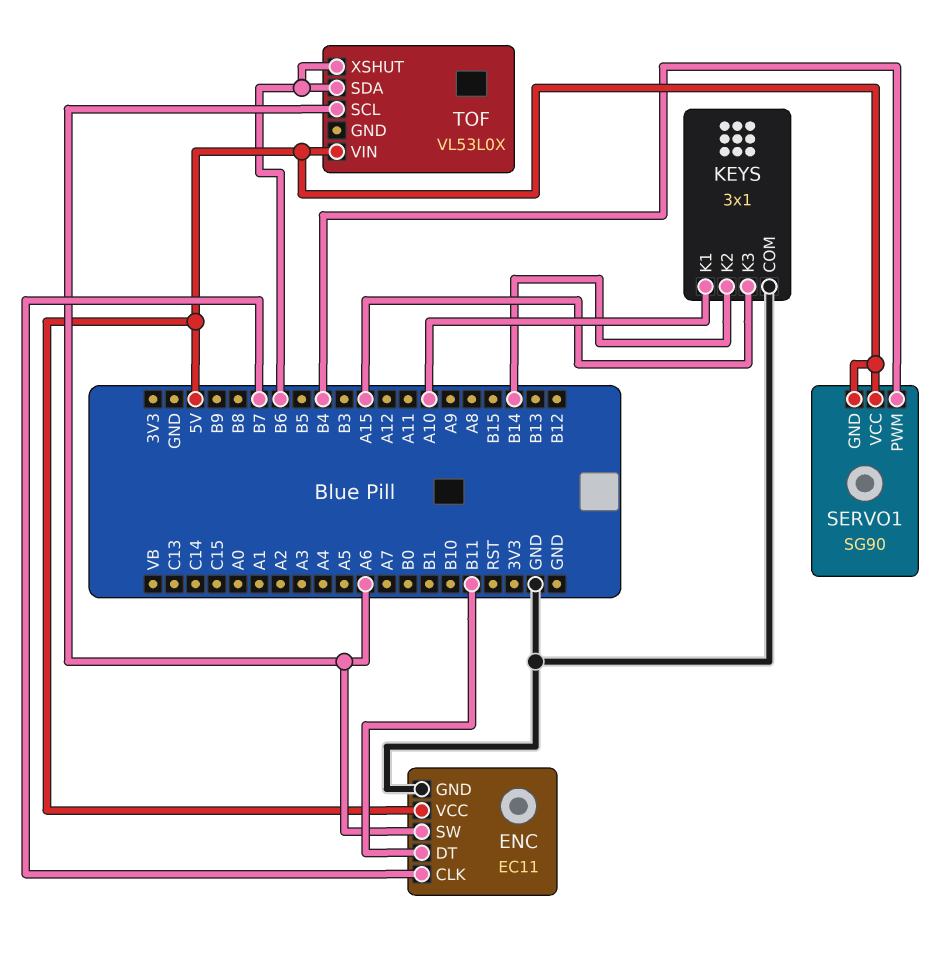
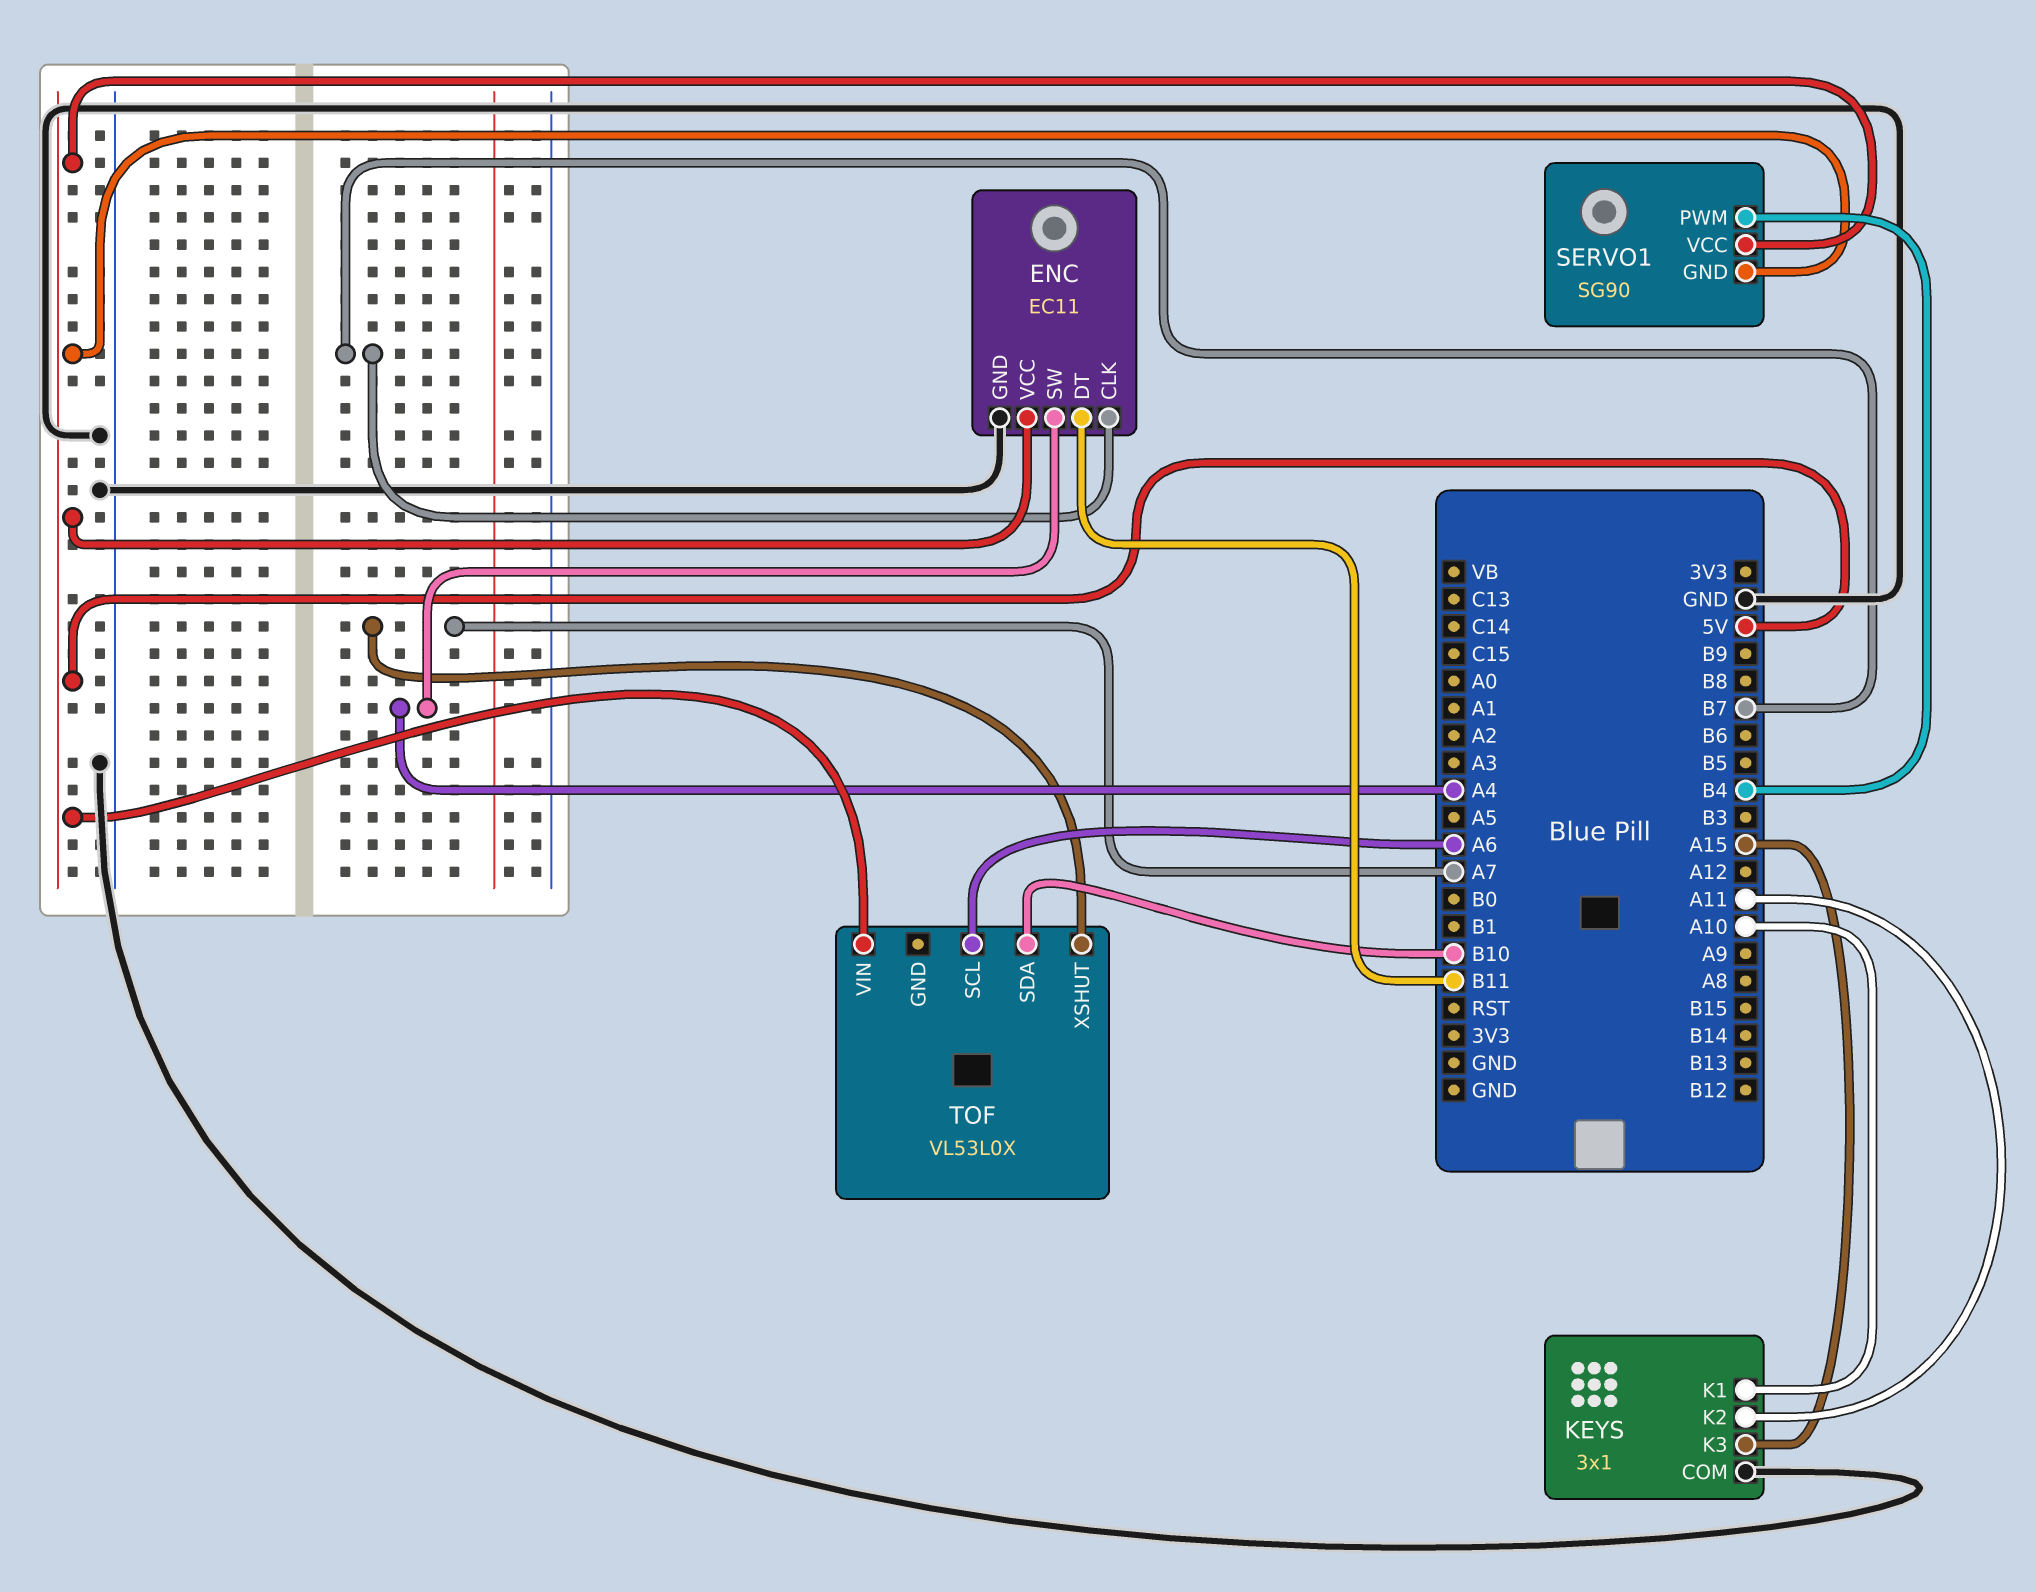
ENC pin SW: A6 -> A4
KEYS pin K2: B14 -> A11
TOF pin SDA: B6 -> B10
TOF pin XSHUT: B6 -> A7

